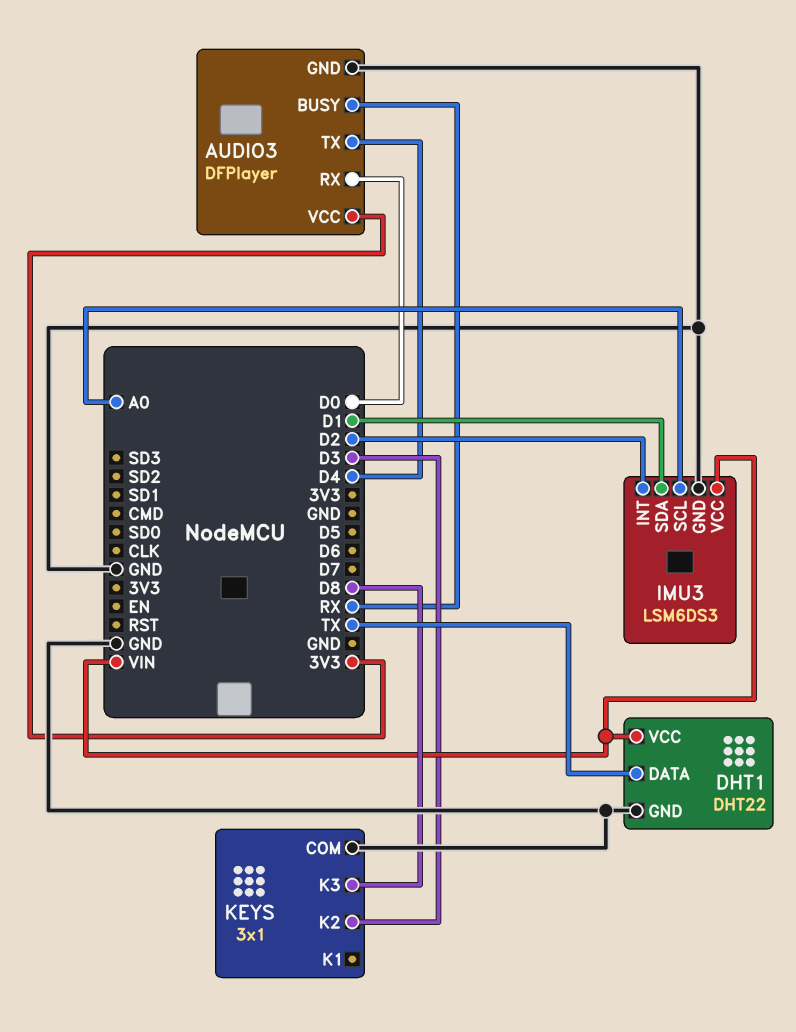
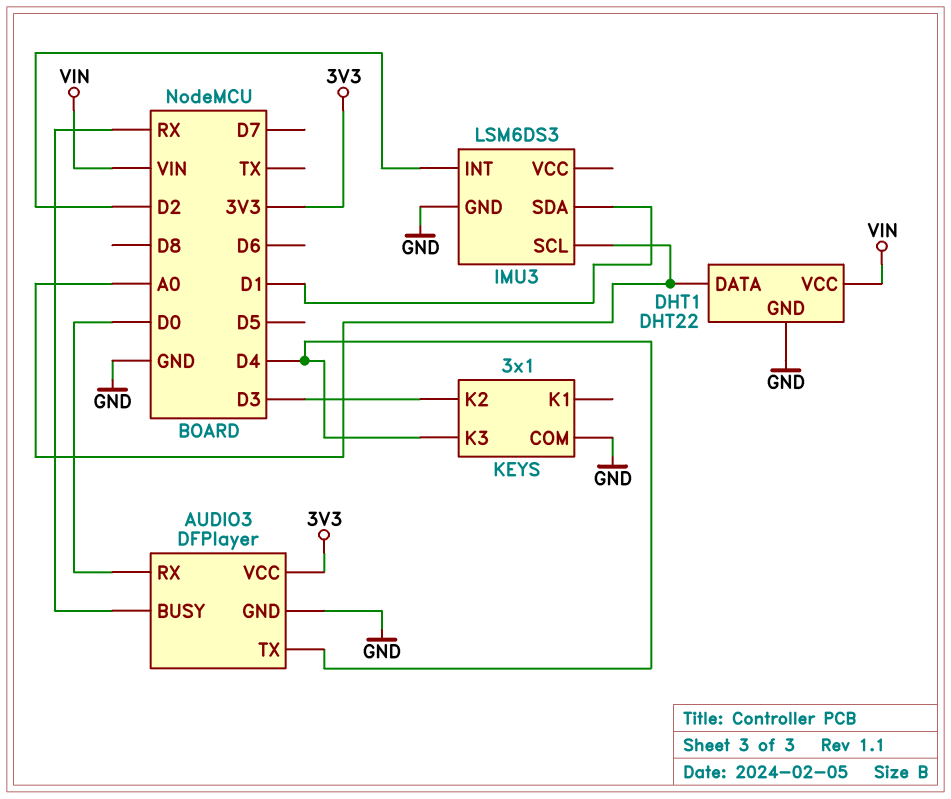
DHT1 pin DATA: TX -> A0
IMU3 pin VCC: VIN -> none
KEYS pin K3: D8 -> D4

